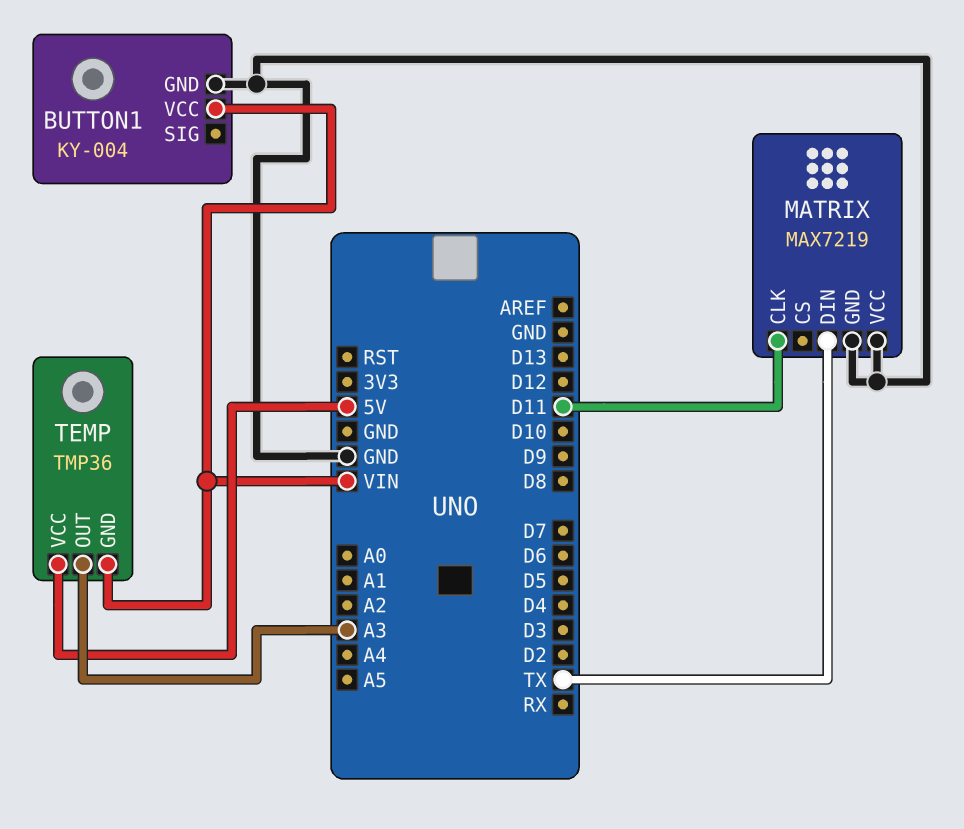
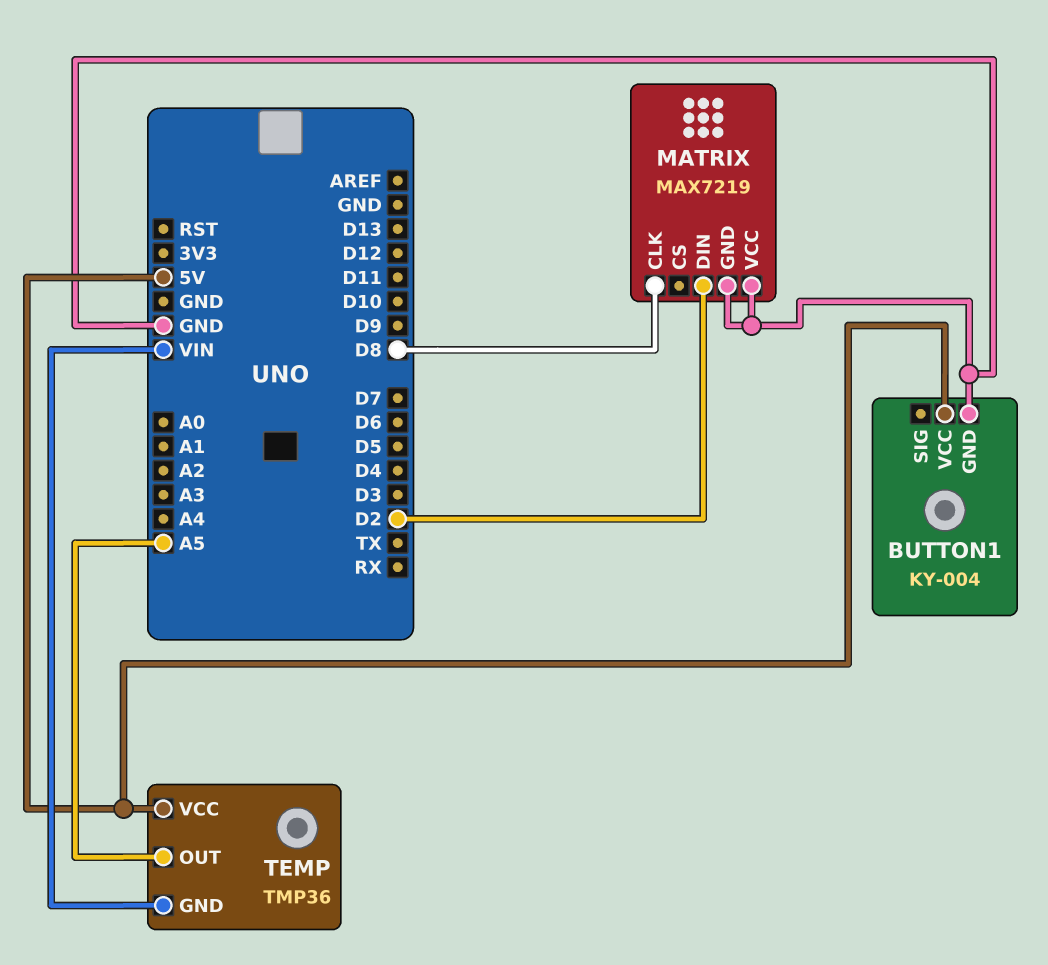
BUTTON1 pin VCC: VIN -> 5V
MATRIX pin CLK: D11 -> D8
MATRIX pin DIN: TX -> D2
TEMP pin OUT: A3 -> A5

